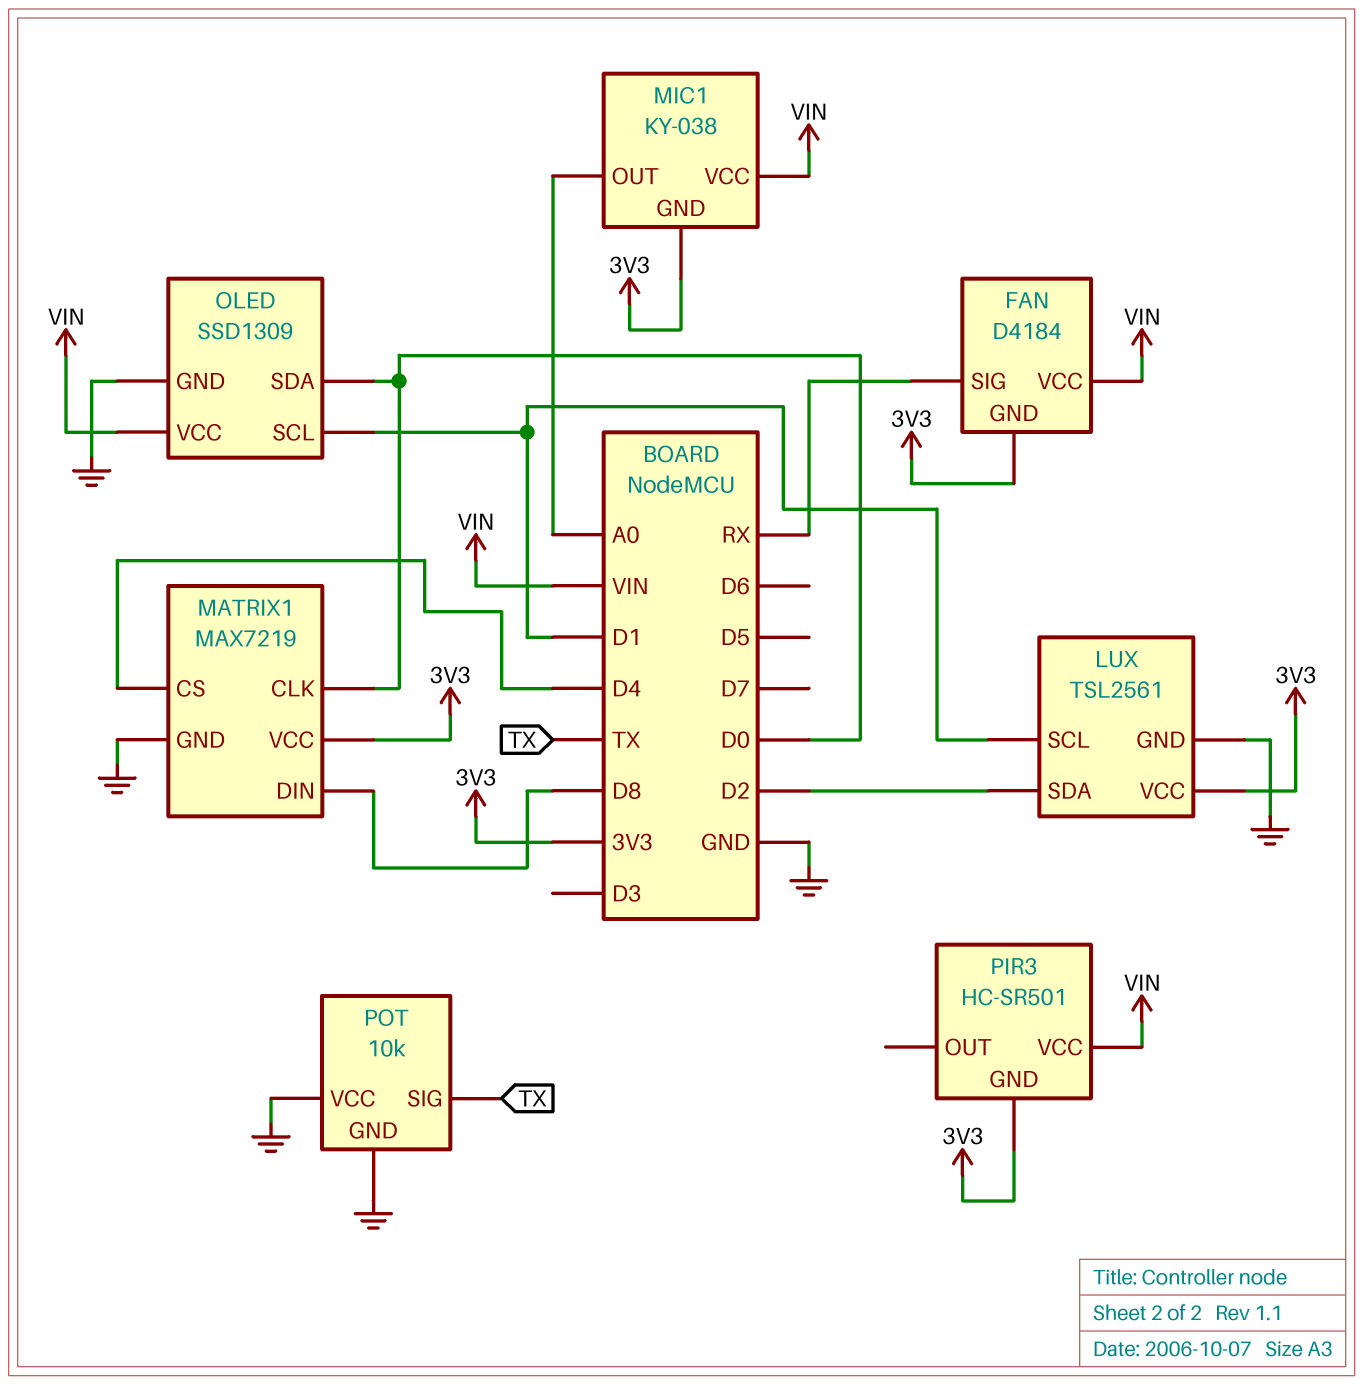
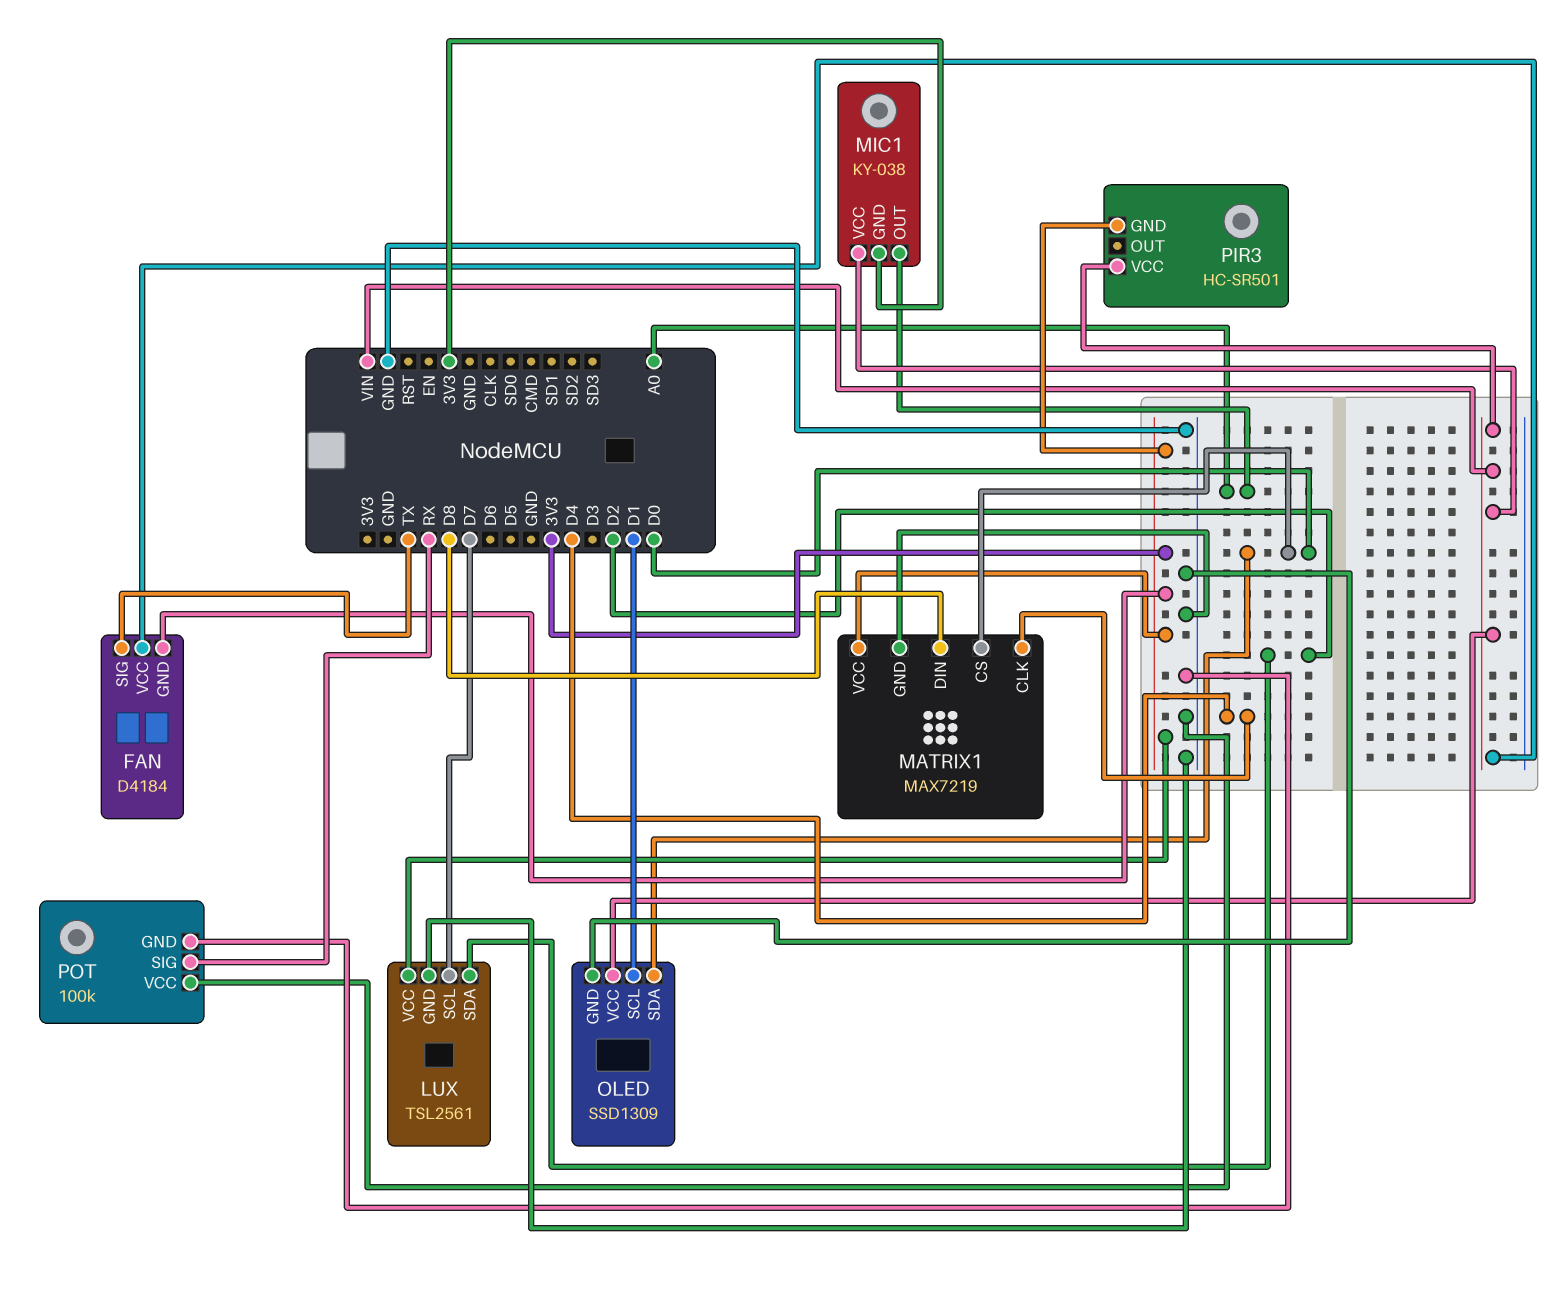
FAN pin SIG: RX -> TX
LUX pin SCL: D1 -> D7
MATRIX1 pin CLK: D0 -> D4
MATRIX1 pin CS: D4 -> D0
POT: 10k -> 100k
POT pin SIG: TX -> RX

